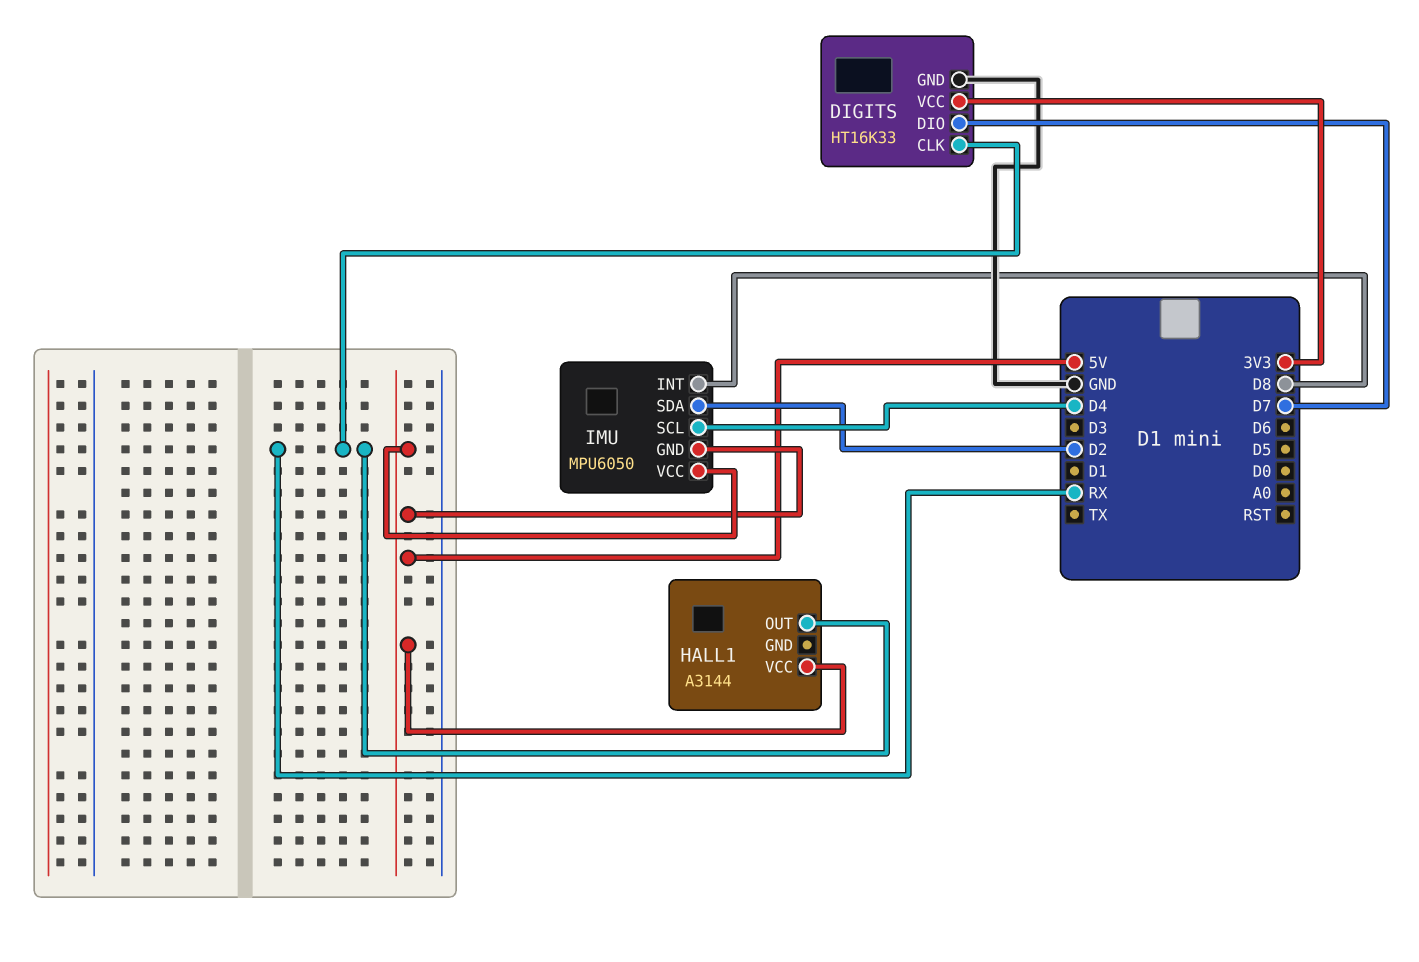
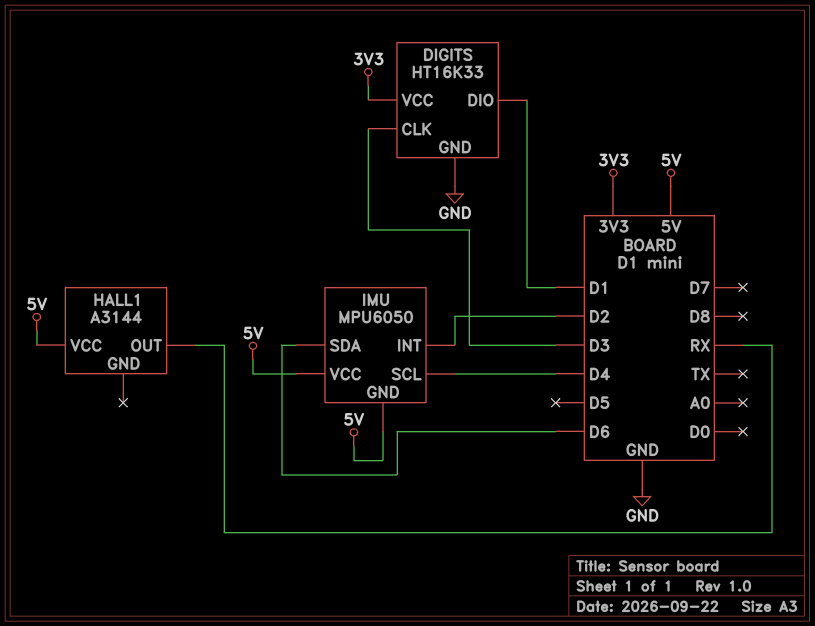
DIGITS pin CLK: RX -> D3
DIGITS pin DIO: D7 -> D1
IMU pin INT: D8 -> D2
IMU pin SDA: D2 -> D6

